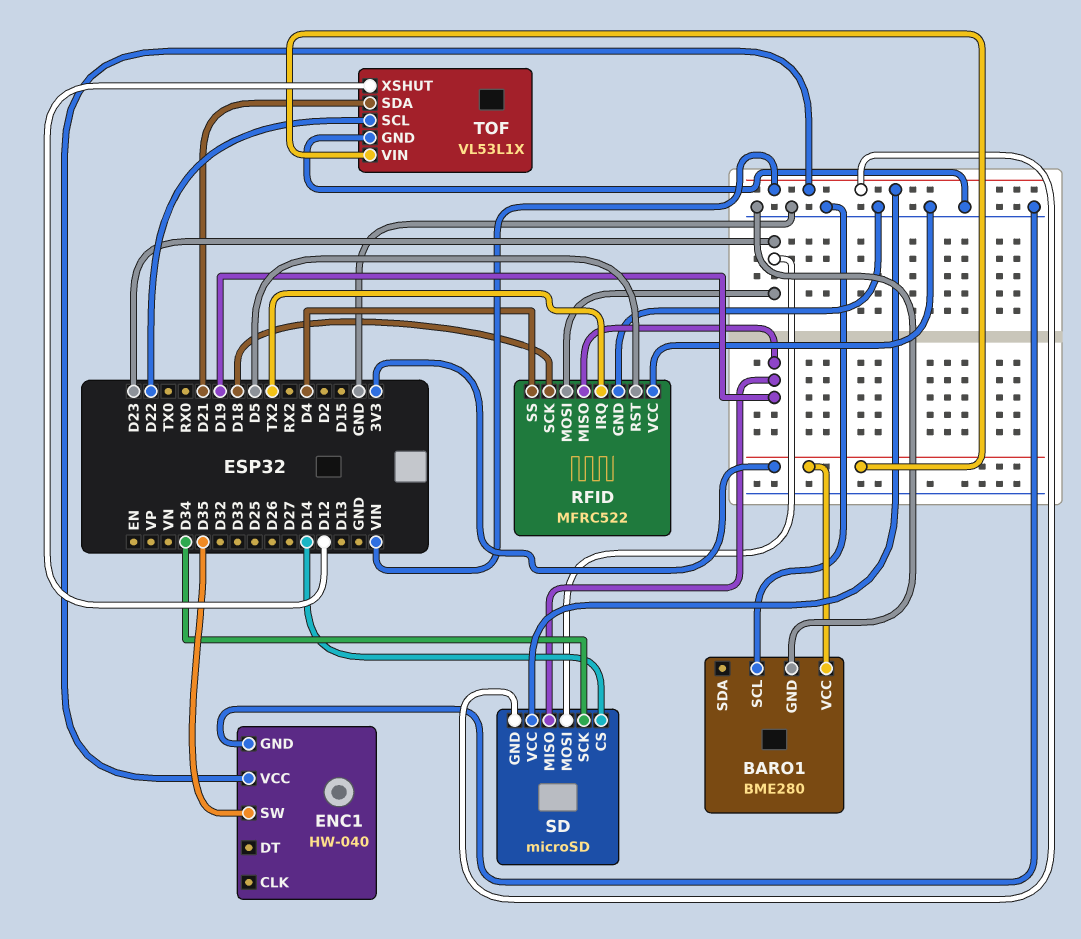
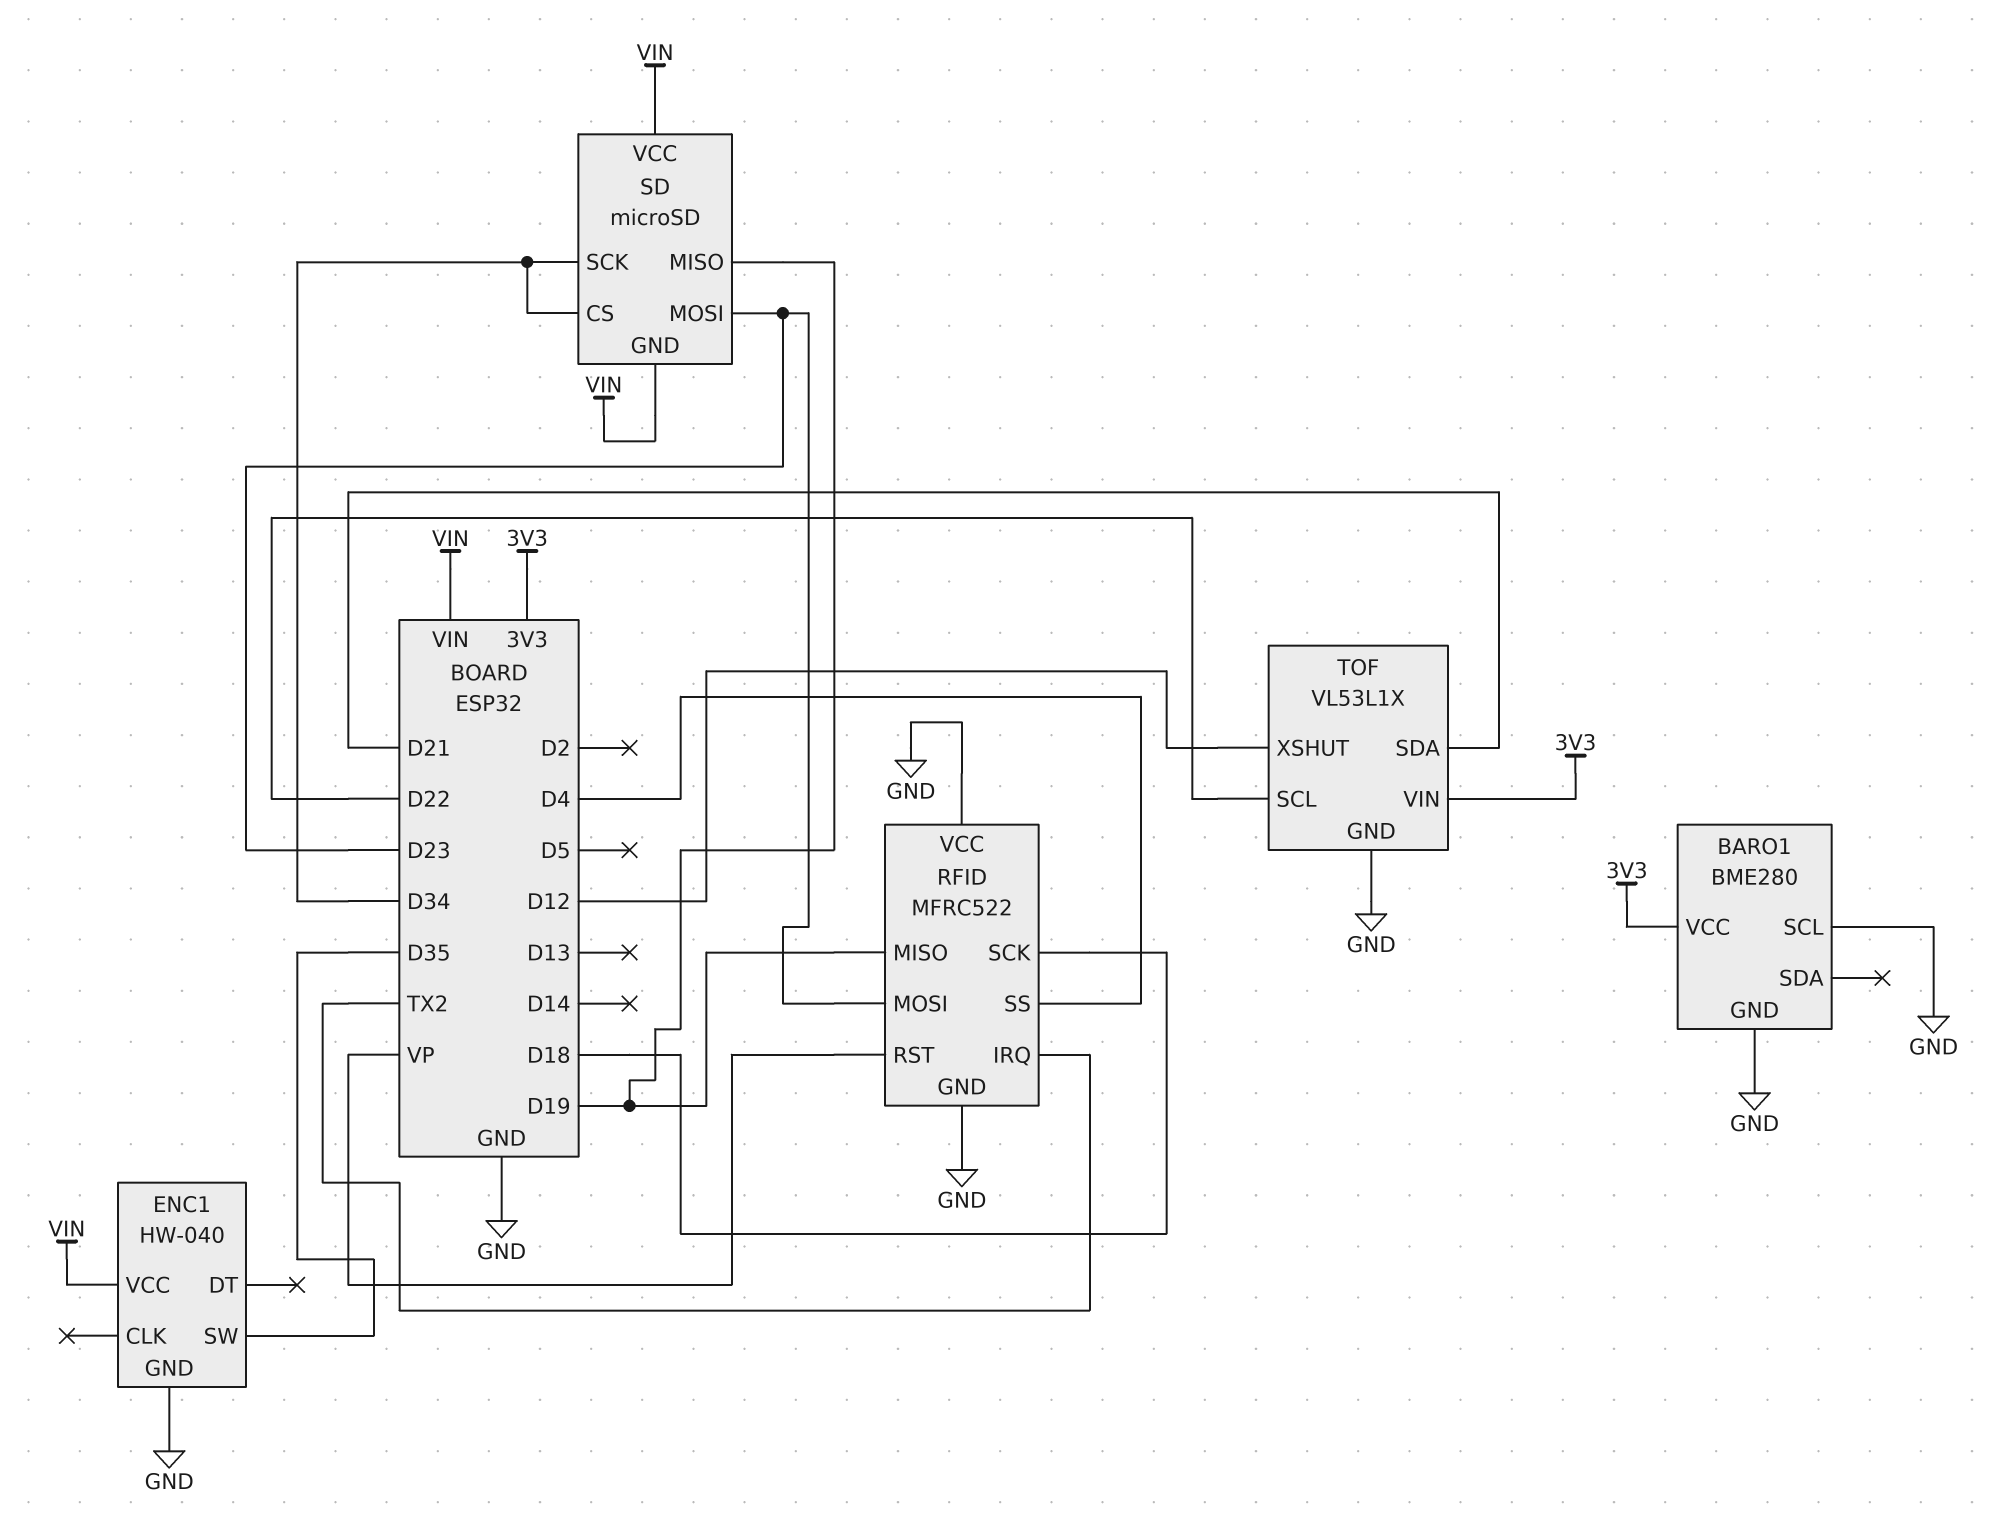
RFID pin RST: D5 -> VP
SD pin CS: D14 -> D34

